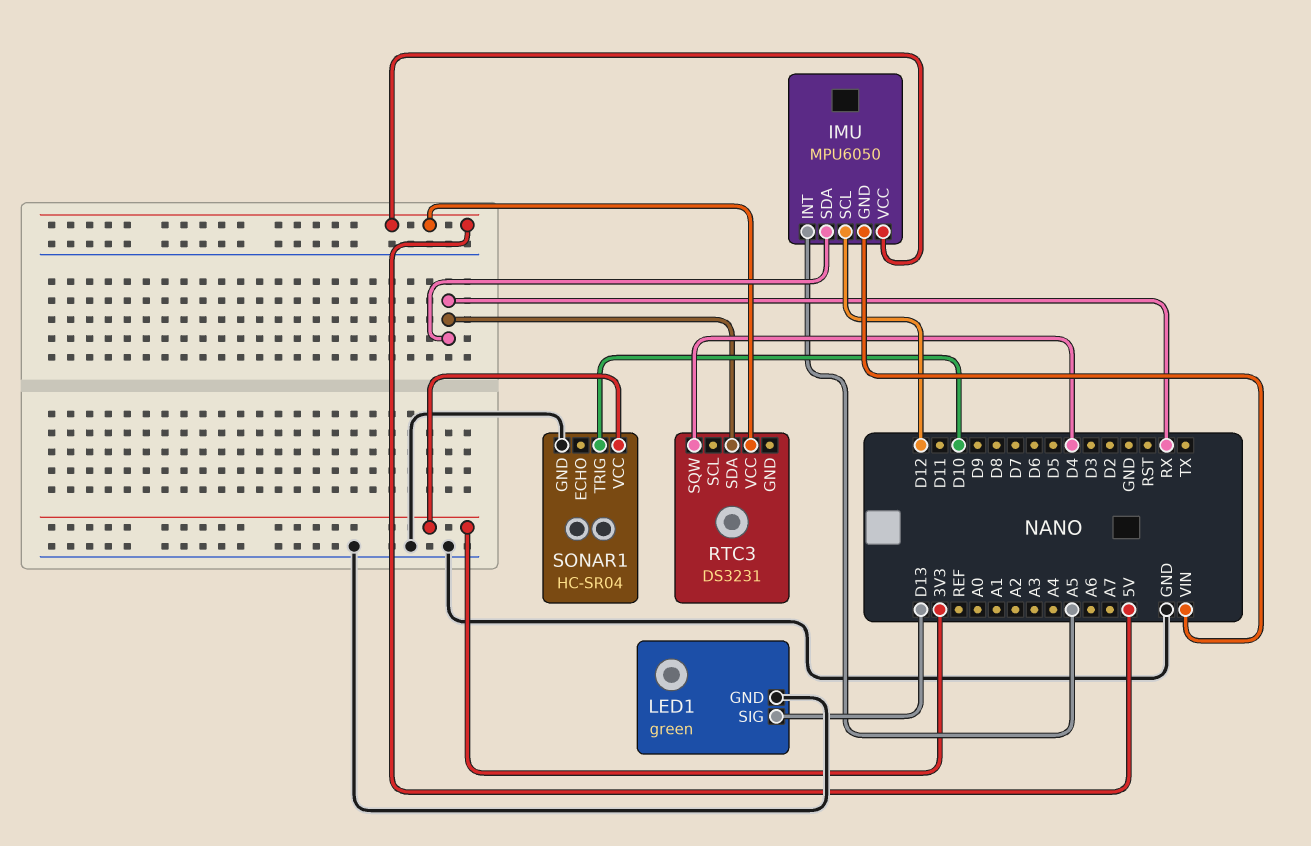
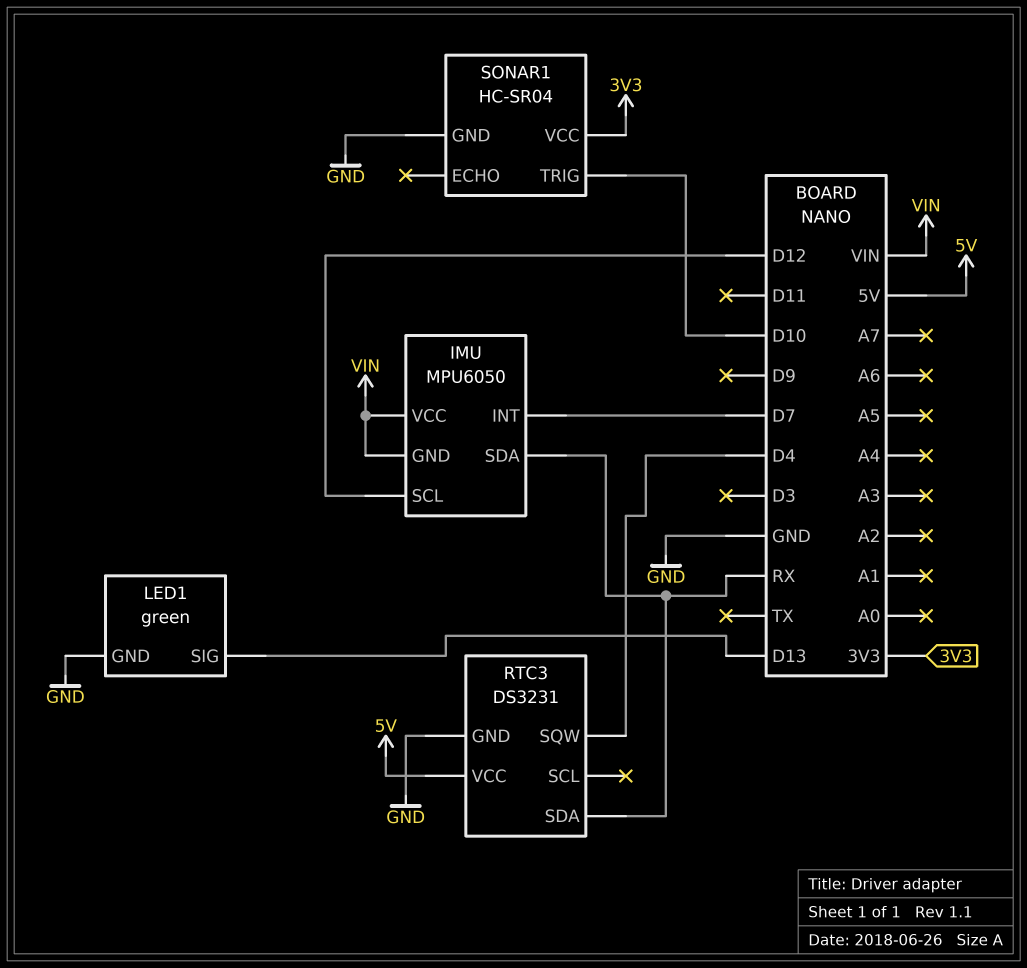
IMU pin INT: A5 -> D7
IMU pin VCC: 5V -> VIN
RTC3 pin GND: none -> GND

